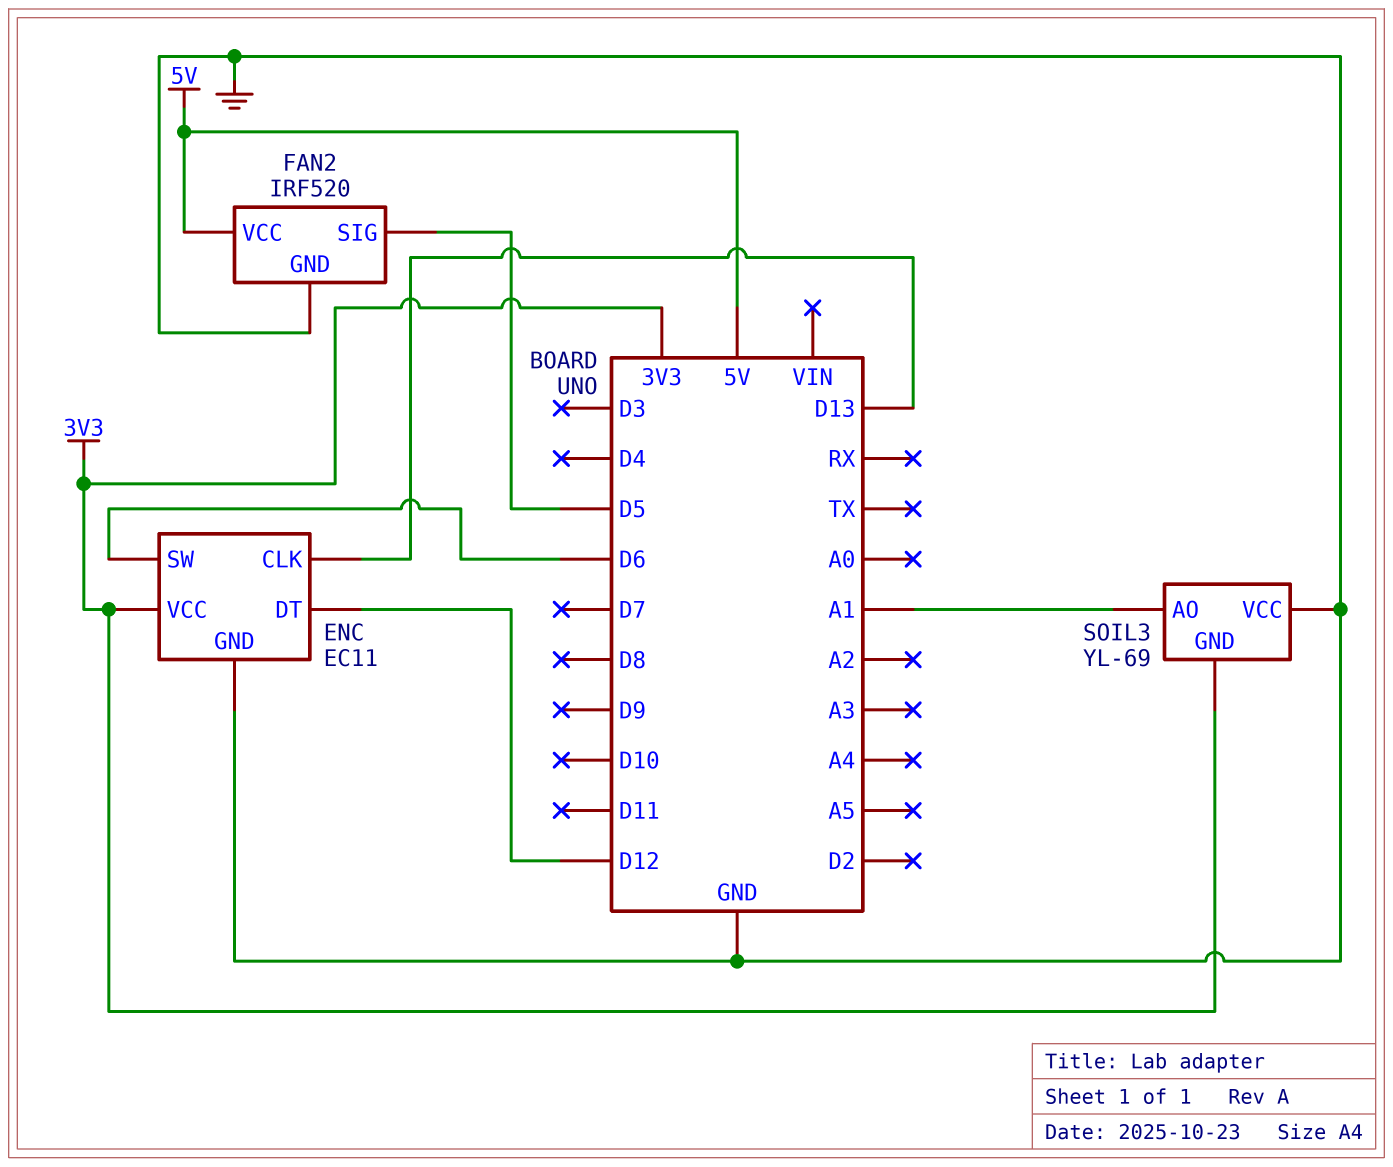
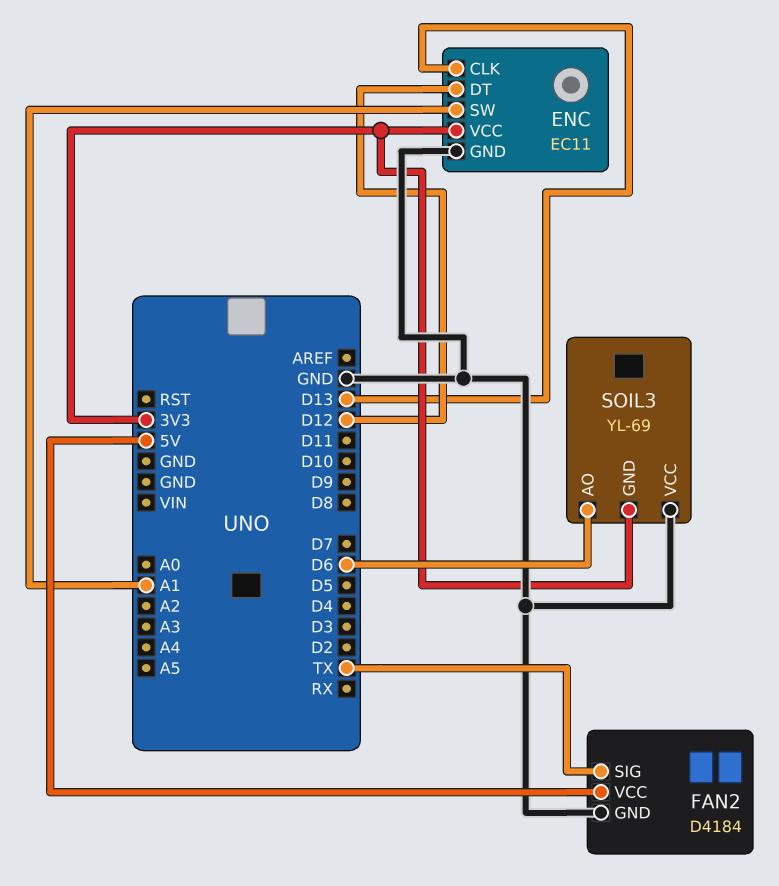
ENC pin SW: D6 -> A1
FAN2: IRF520 -> D4184
FAN2 pin SIG: D5 -> TX
SOIL3 pin AO: A1 -> D6

